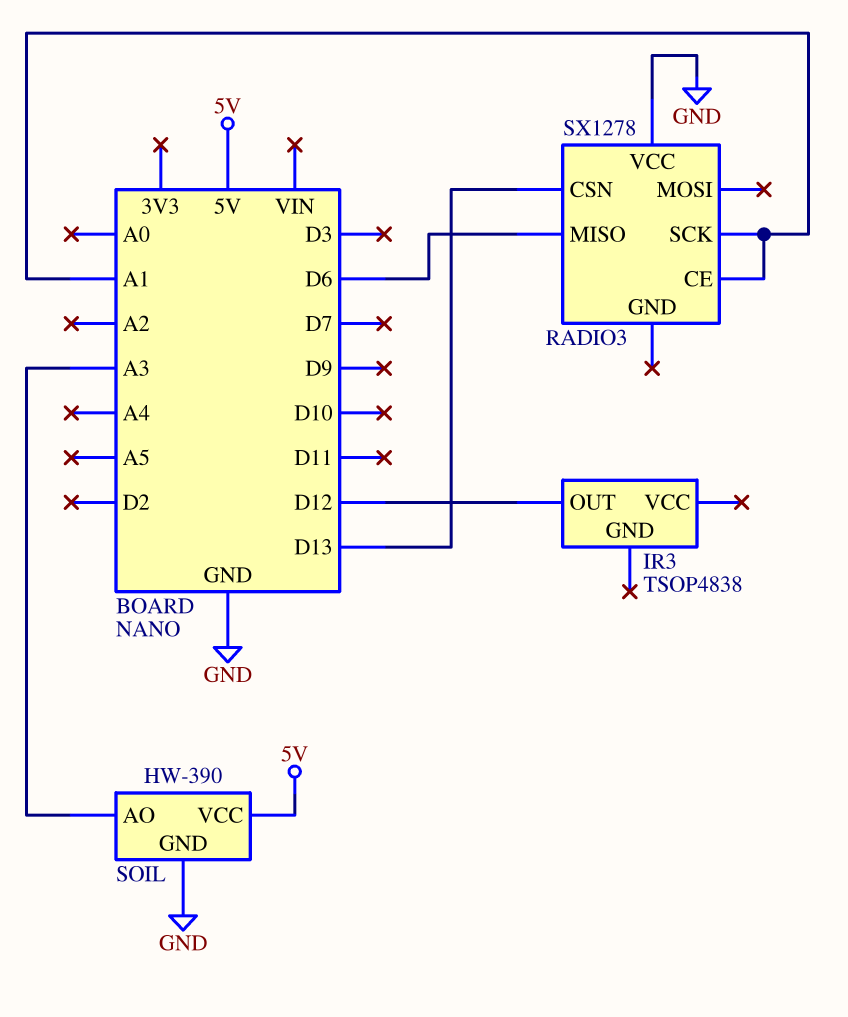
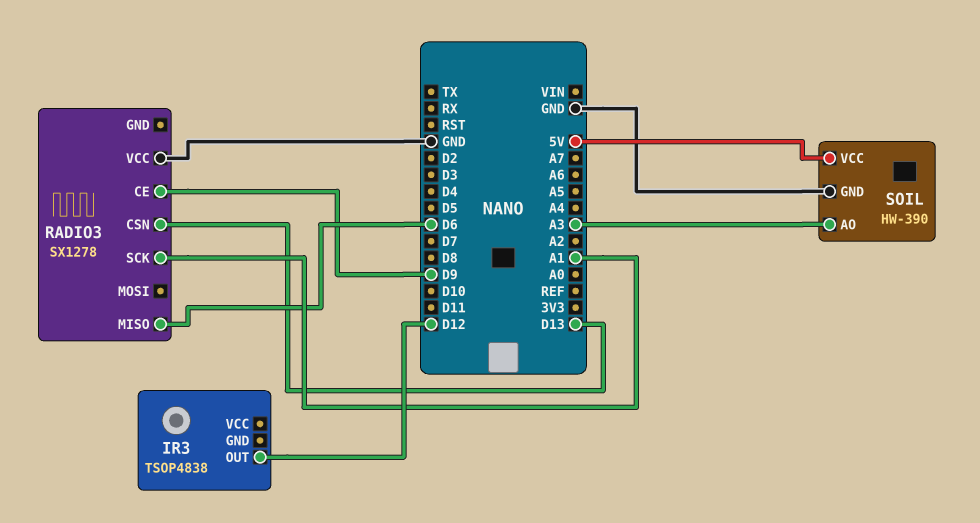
RADIO3 pin CE: A1 -> D9

